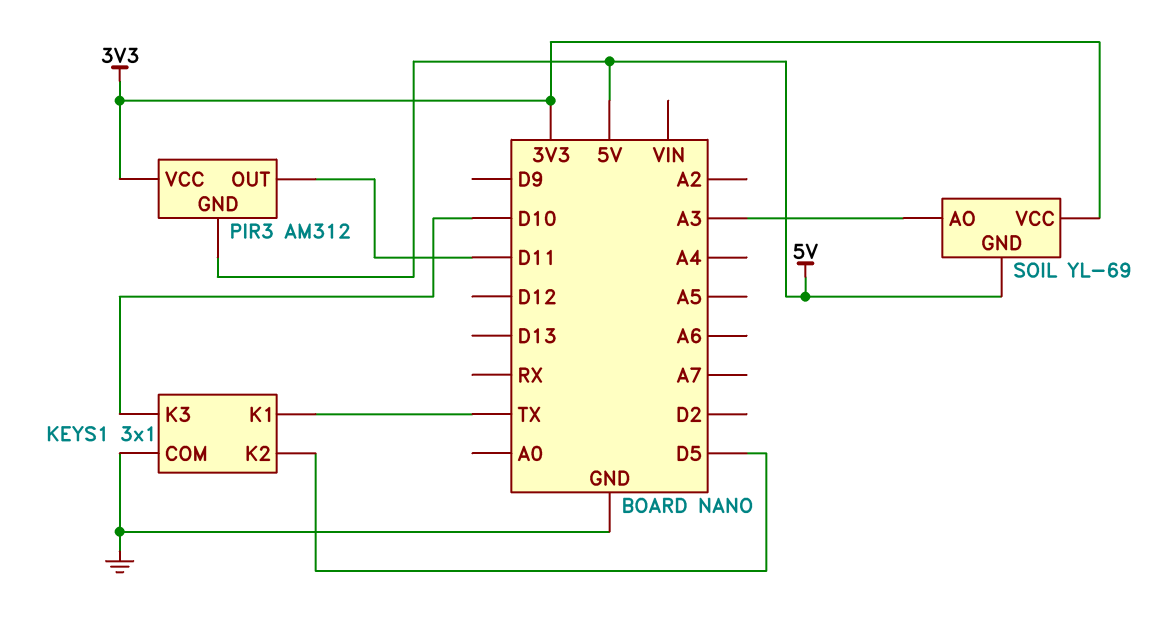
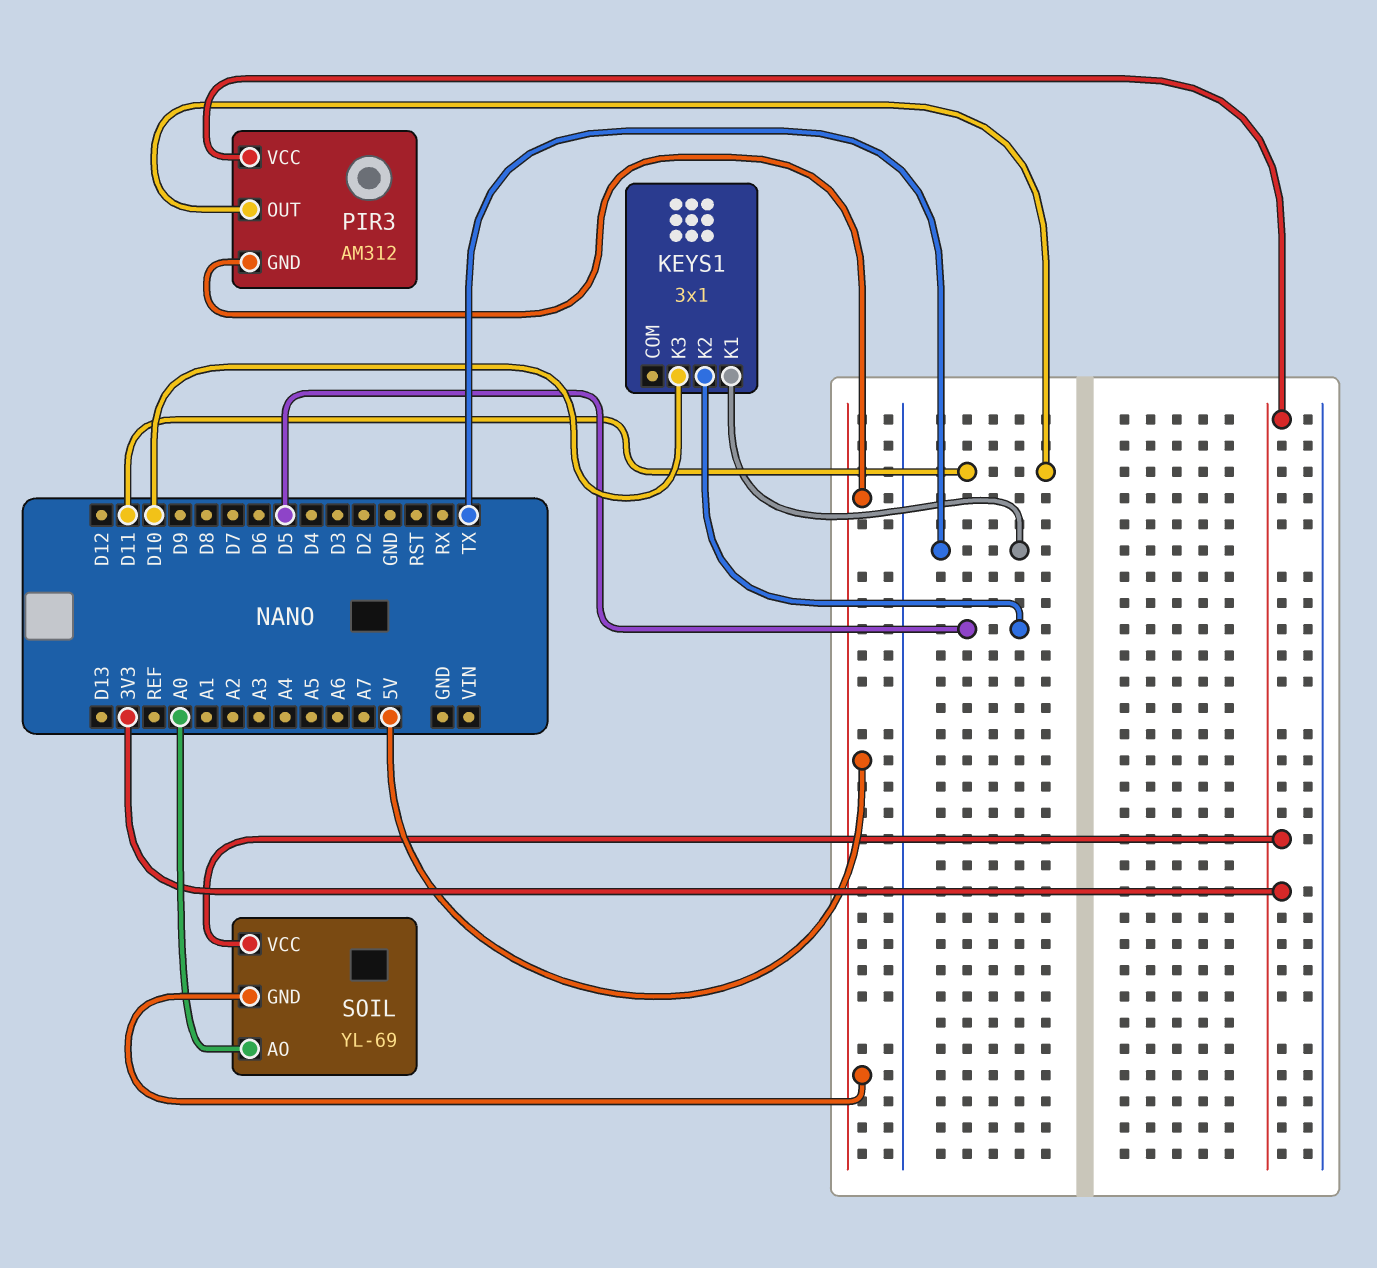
KEYS1 pin COM: GND -> none
SOIL pin AO: A3 -> A0

